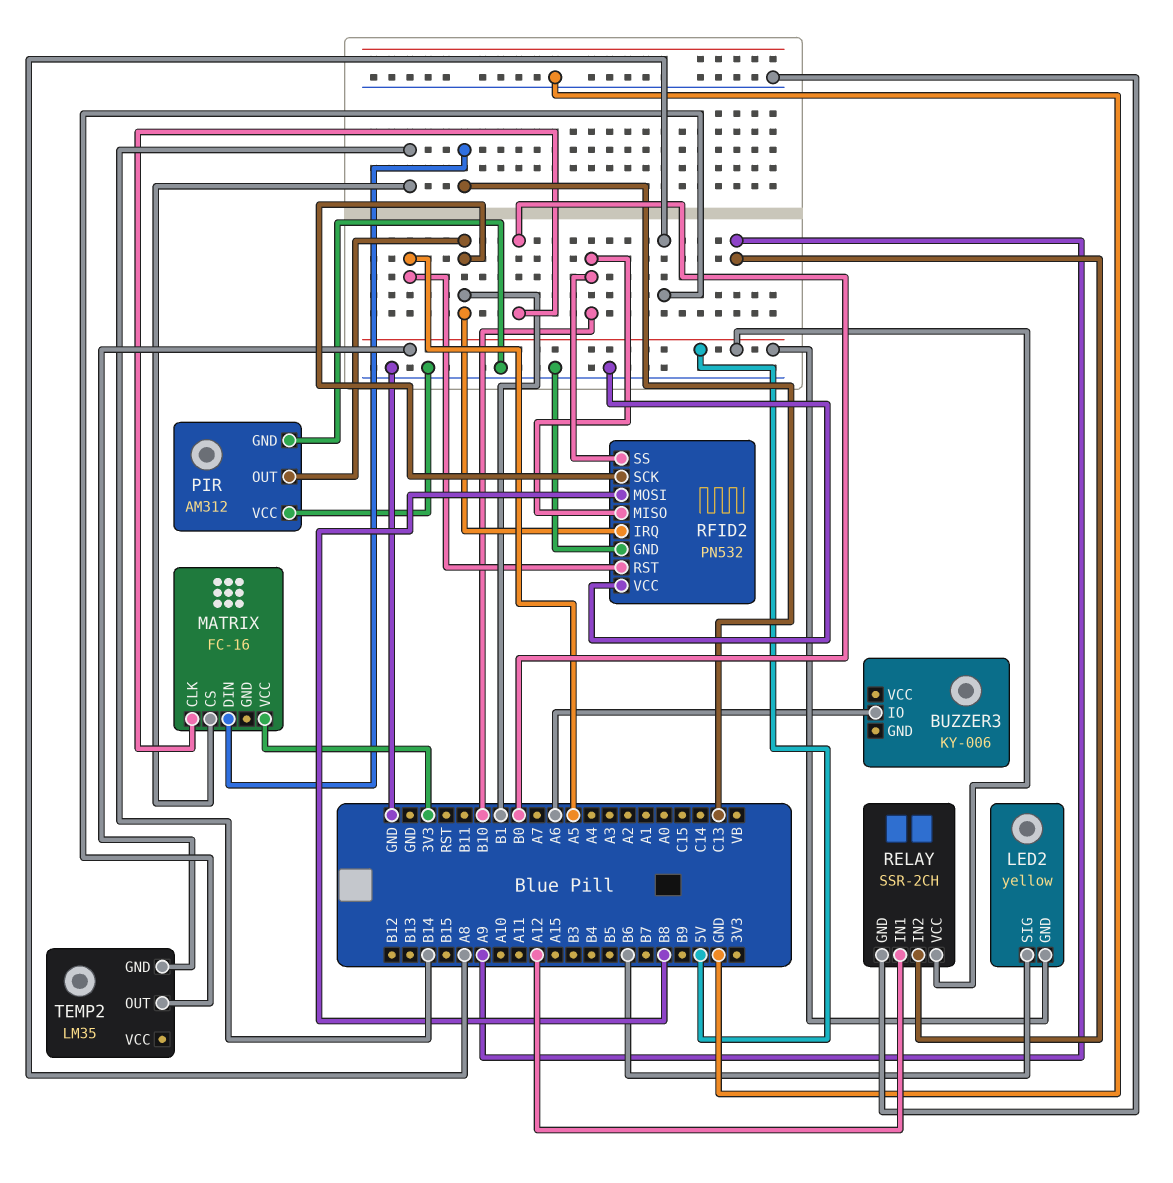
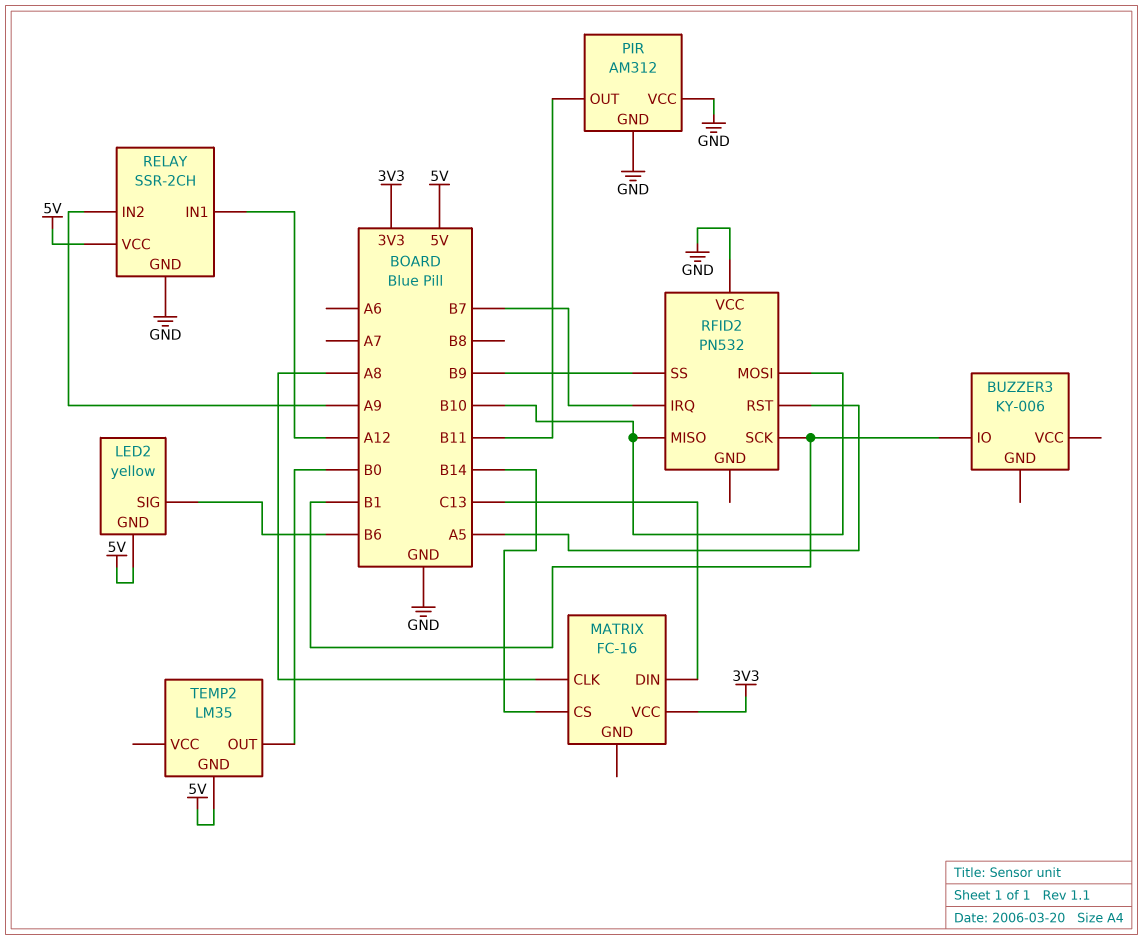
BUZZER3 pin IO: A6 -> B1
MATRIX pin CLK: B0 -> A8
PIR pin OUT: B1 -> B11
RFID2 pin GND: GND -> none
RFID2 pin IRQ: B1 -> B7
RFID2 pin MOSI: B8 -> B10
RFID2 pin SS: B10 -> B9
TEMP2 pin OUT: A8 -> B0

